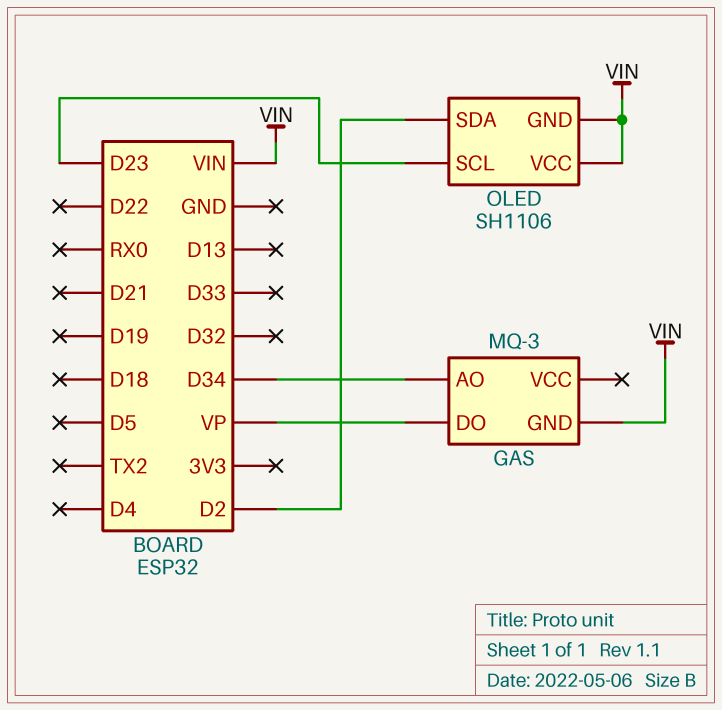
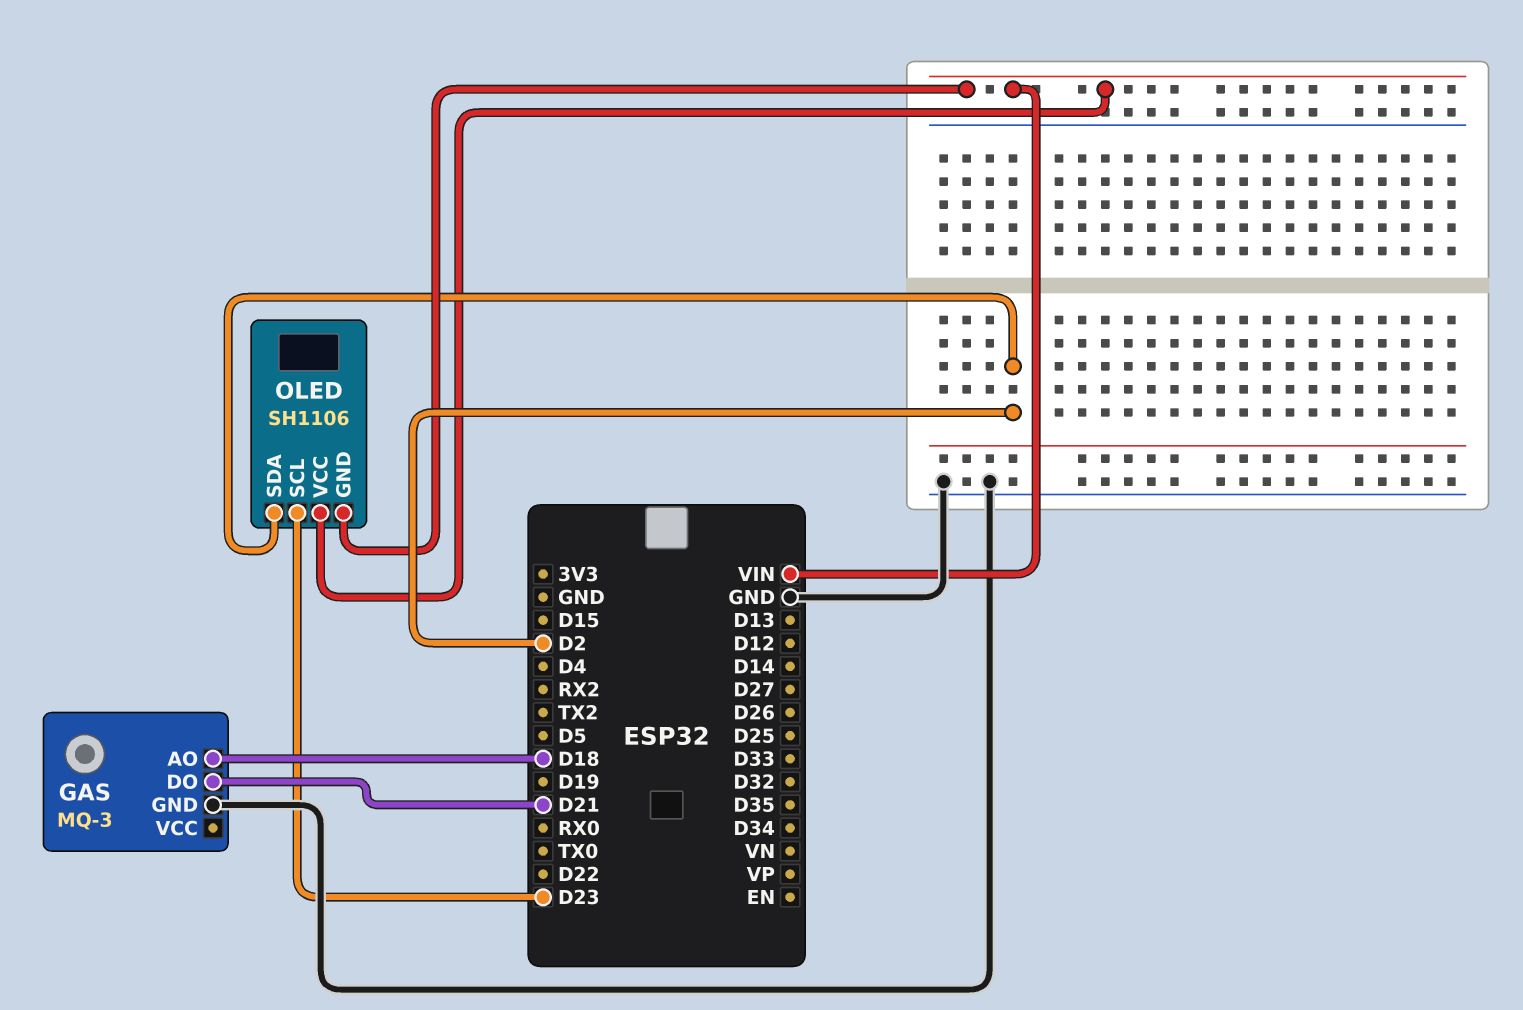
GAS pin AO: D34 -> D18
GAS pin DO: VP -> D21
GAS pin GND: VIN -> GND

